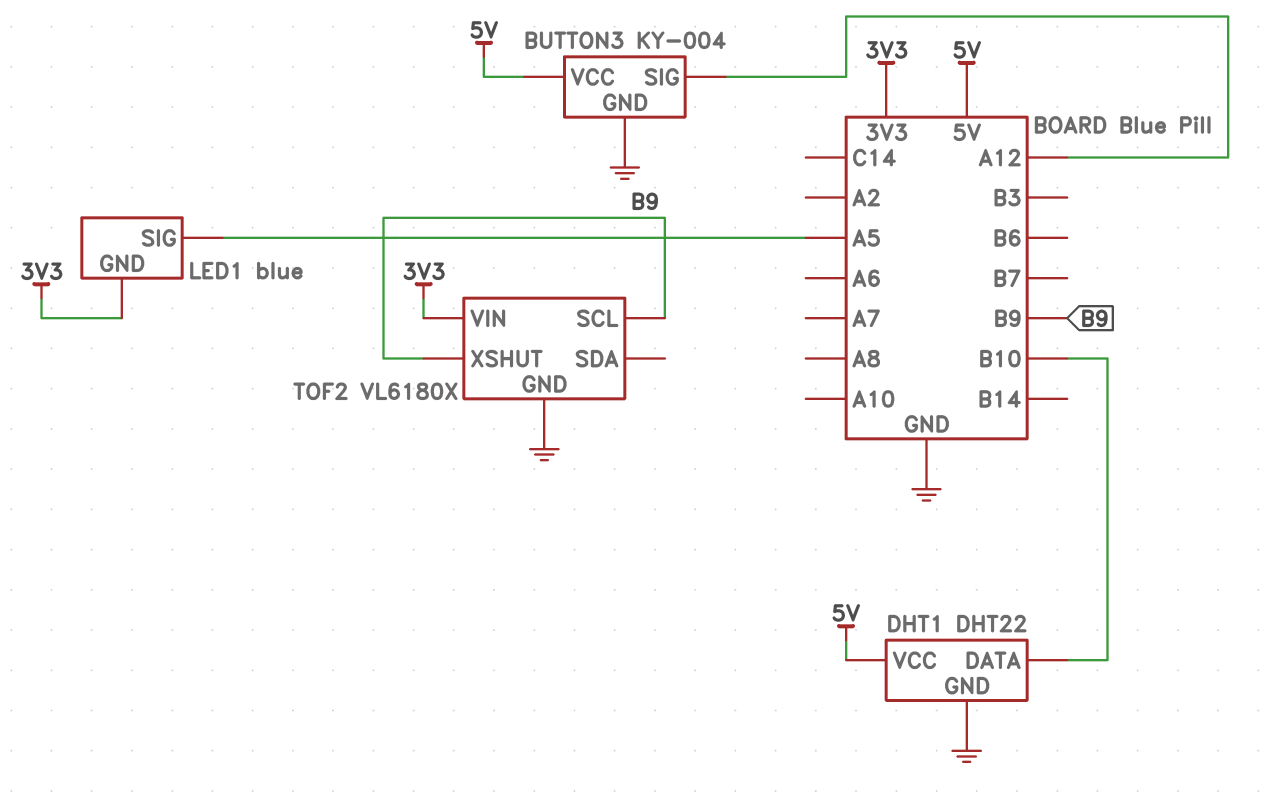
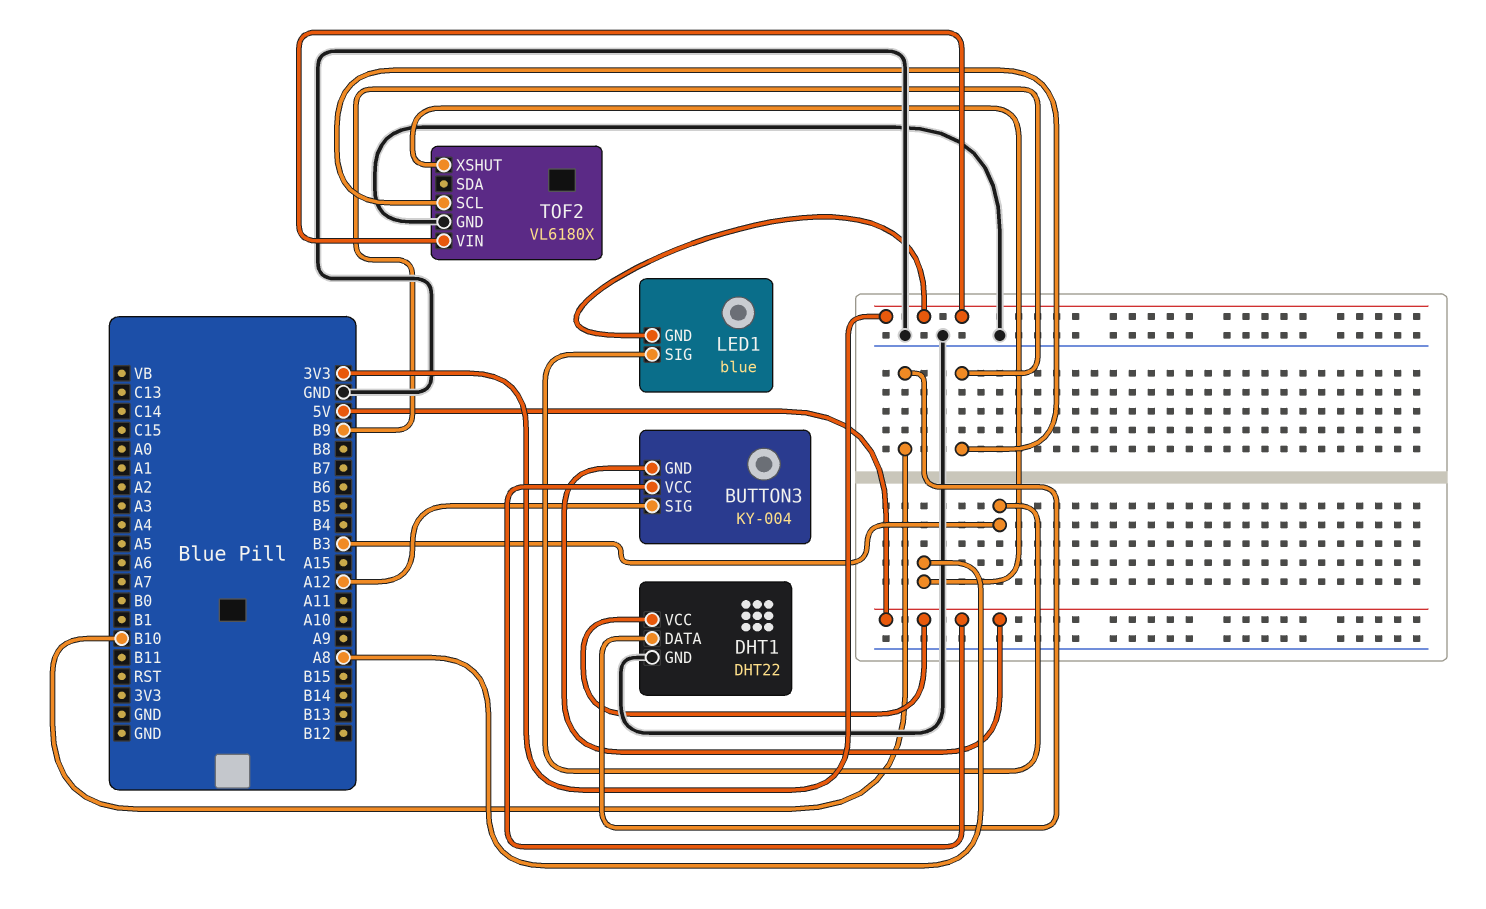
BUTTON3 pin GND: GND -> 5V
LED1 pin SIG: A5 -> B3
TOF2 pin XSHUT: B9 -> A8

